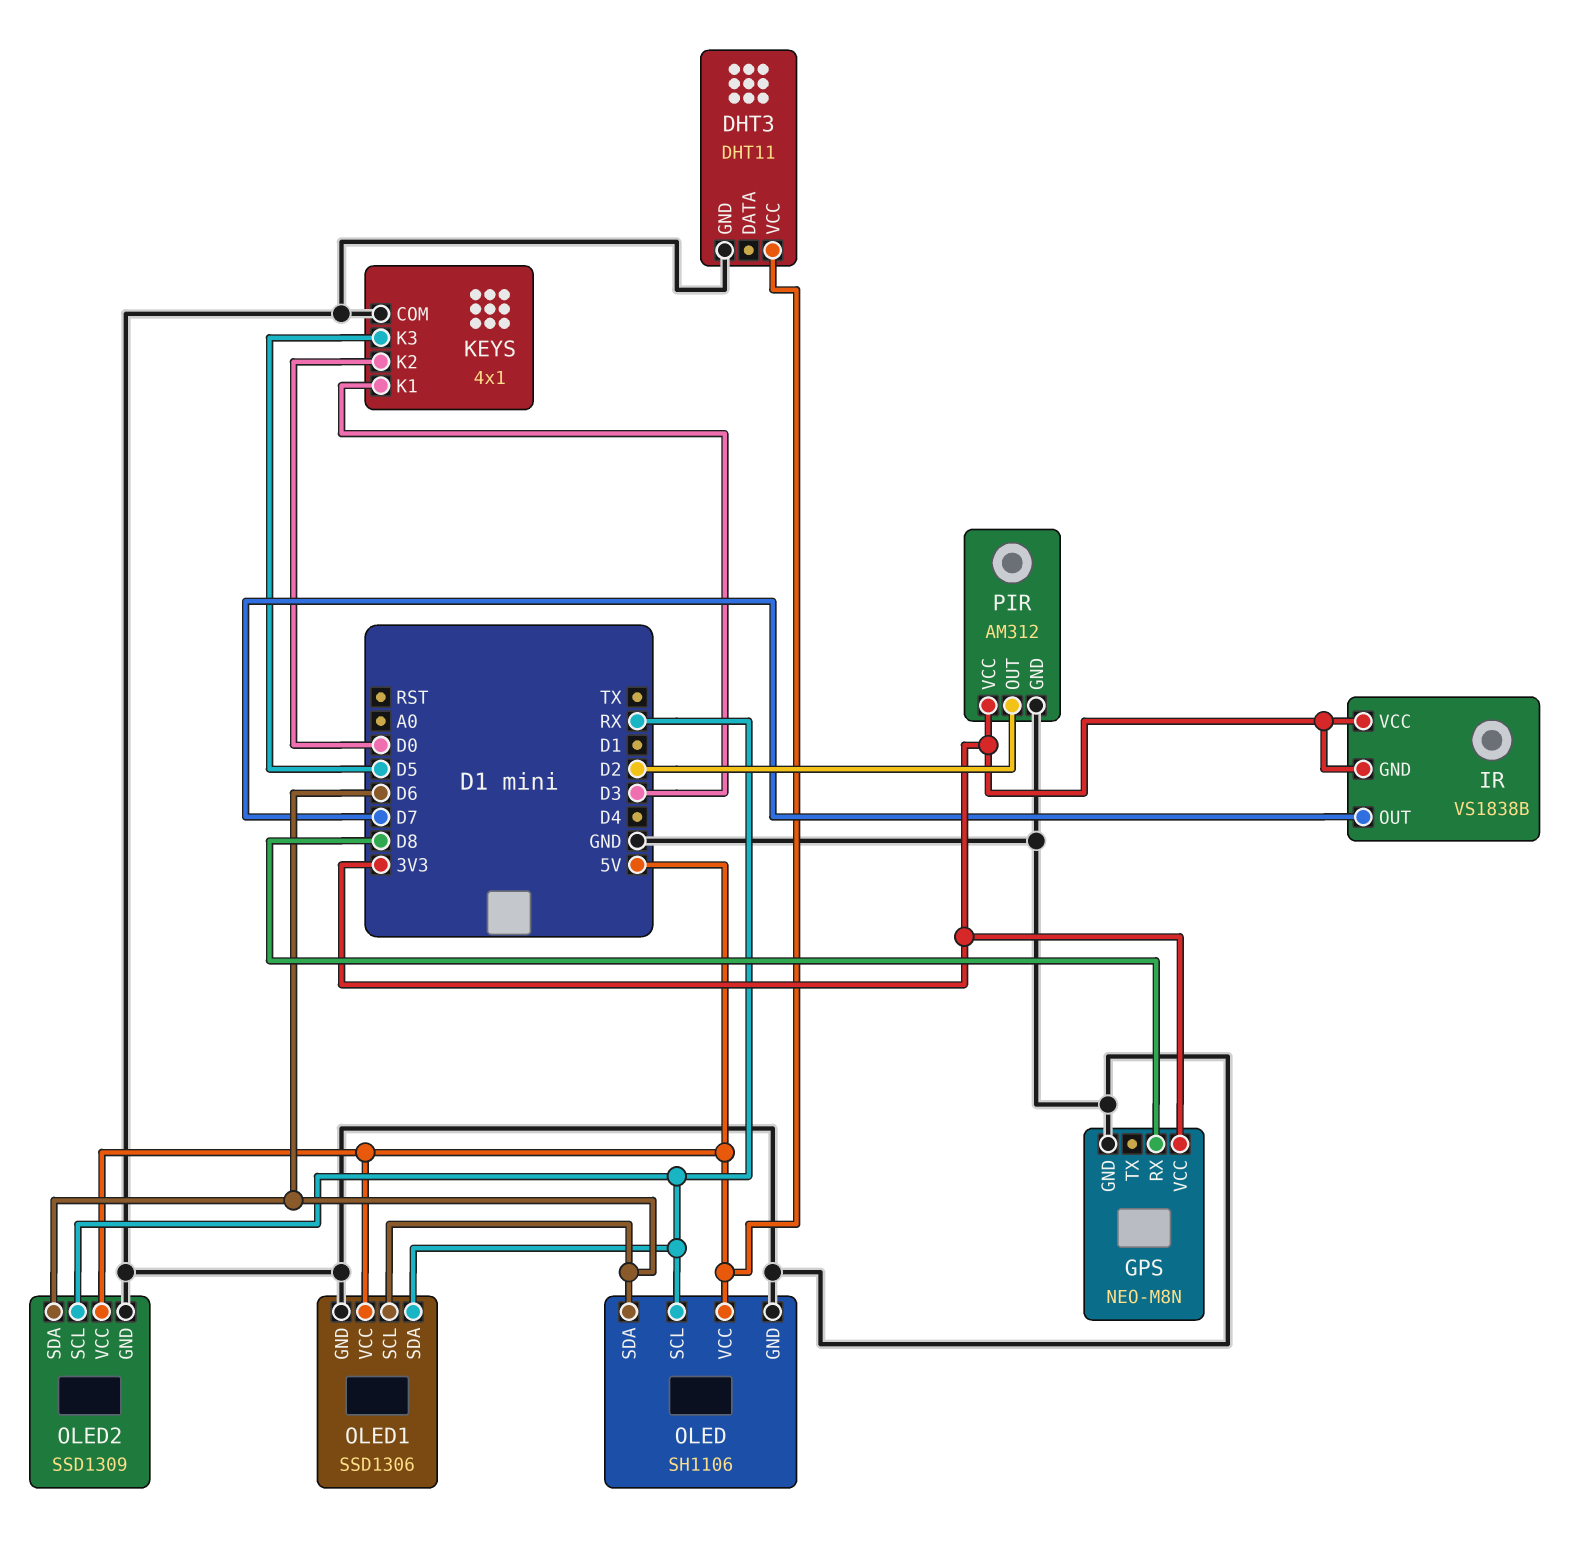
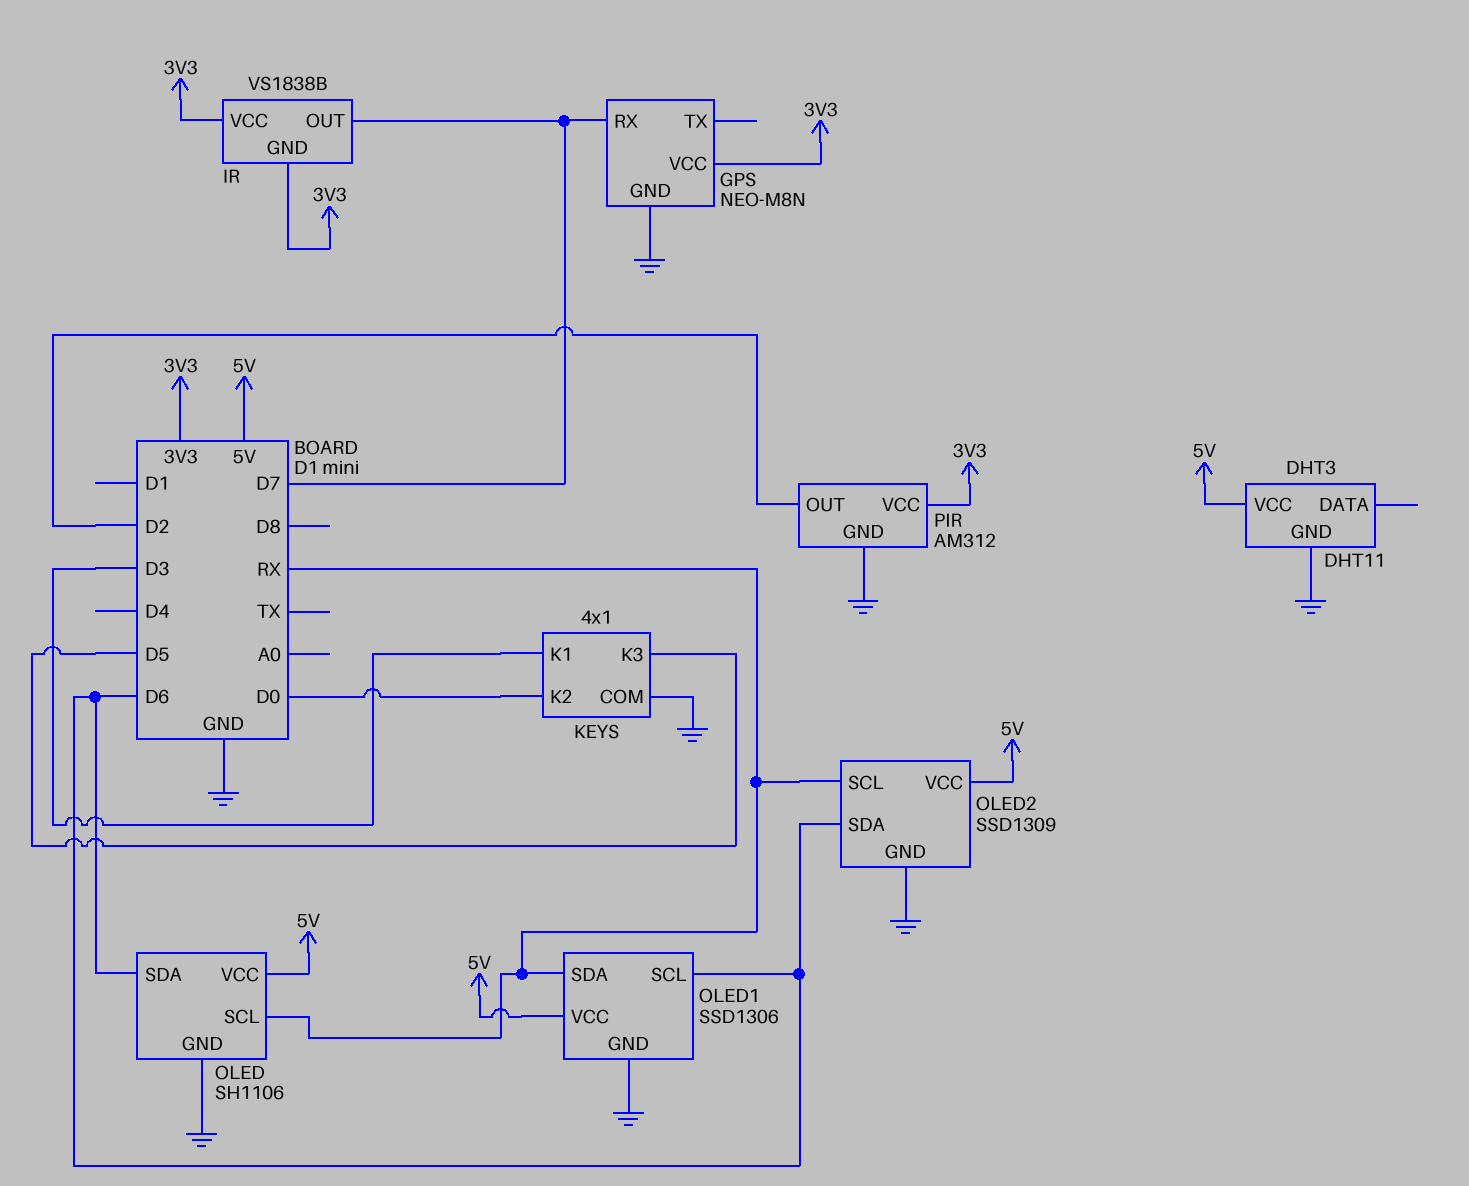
GPS pin RX: D8 -> D7

